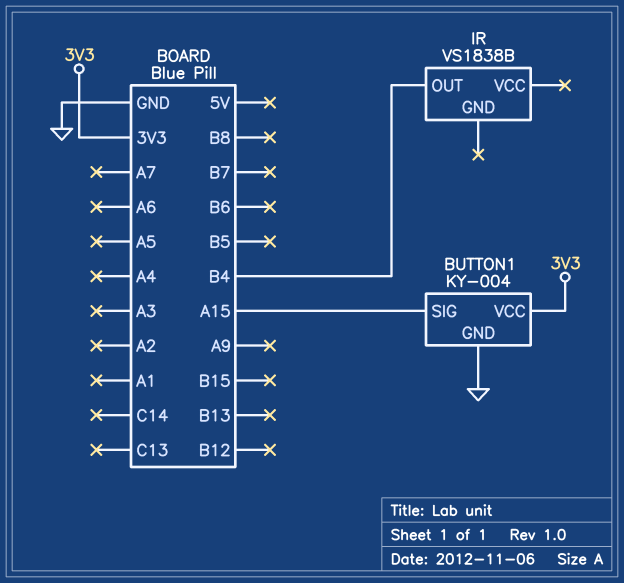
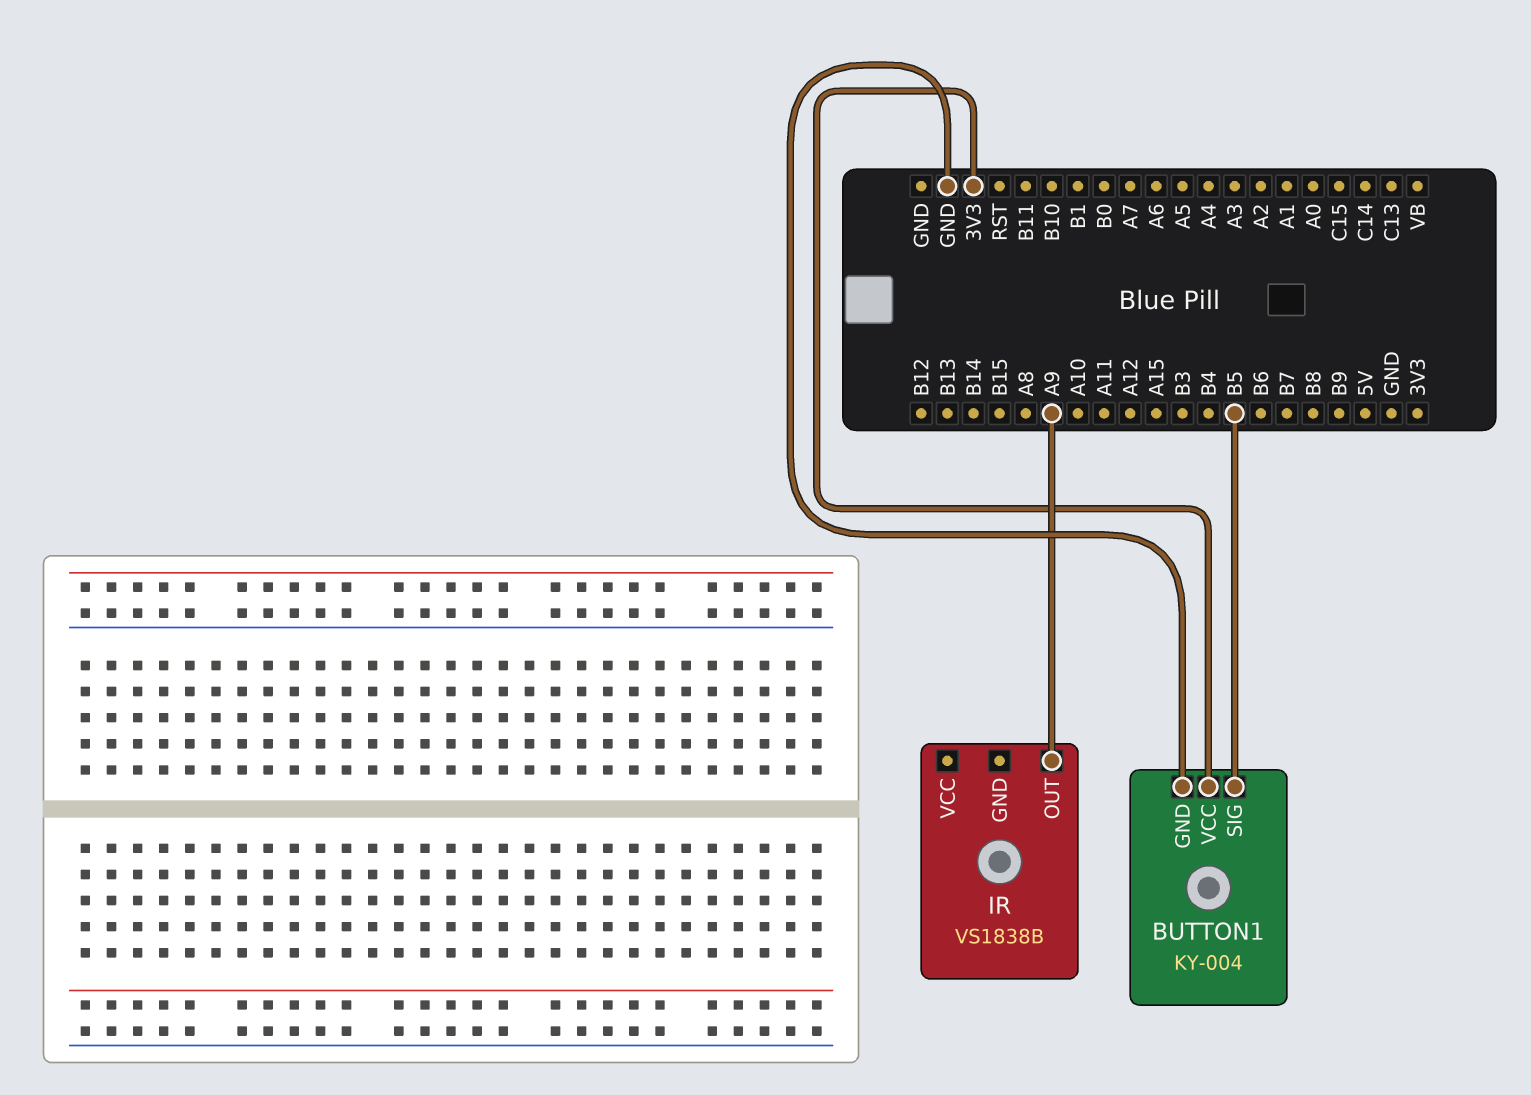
BUTTON1 pin SIG: A15 -> B5
IR pin OUT: B4 -> A9

